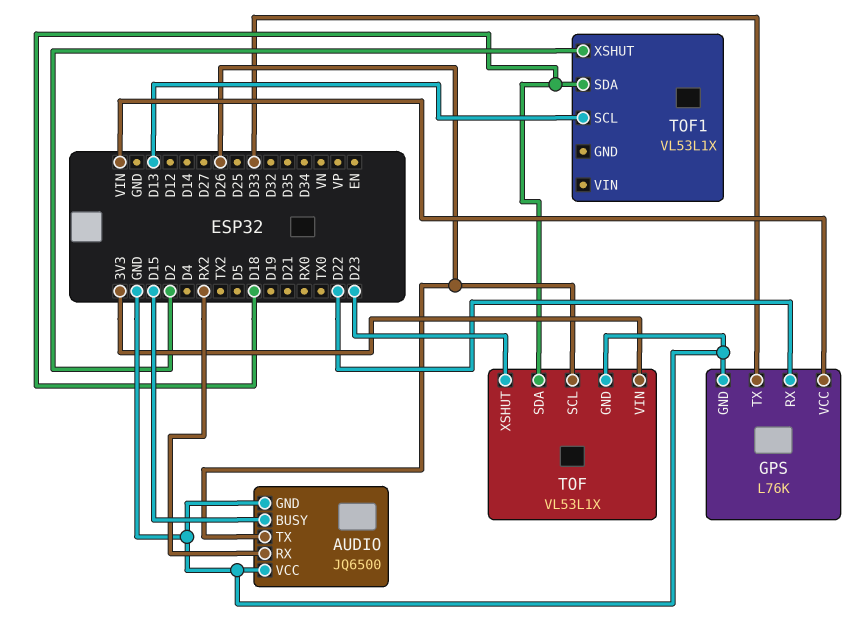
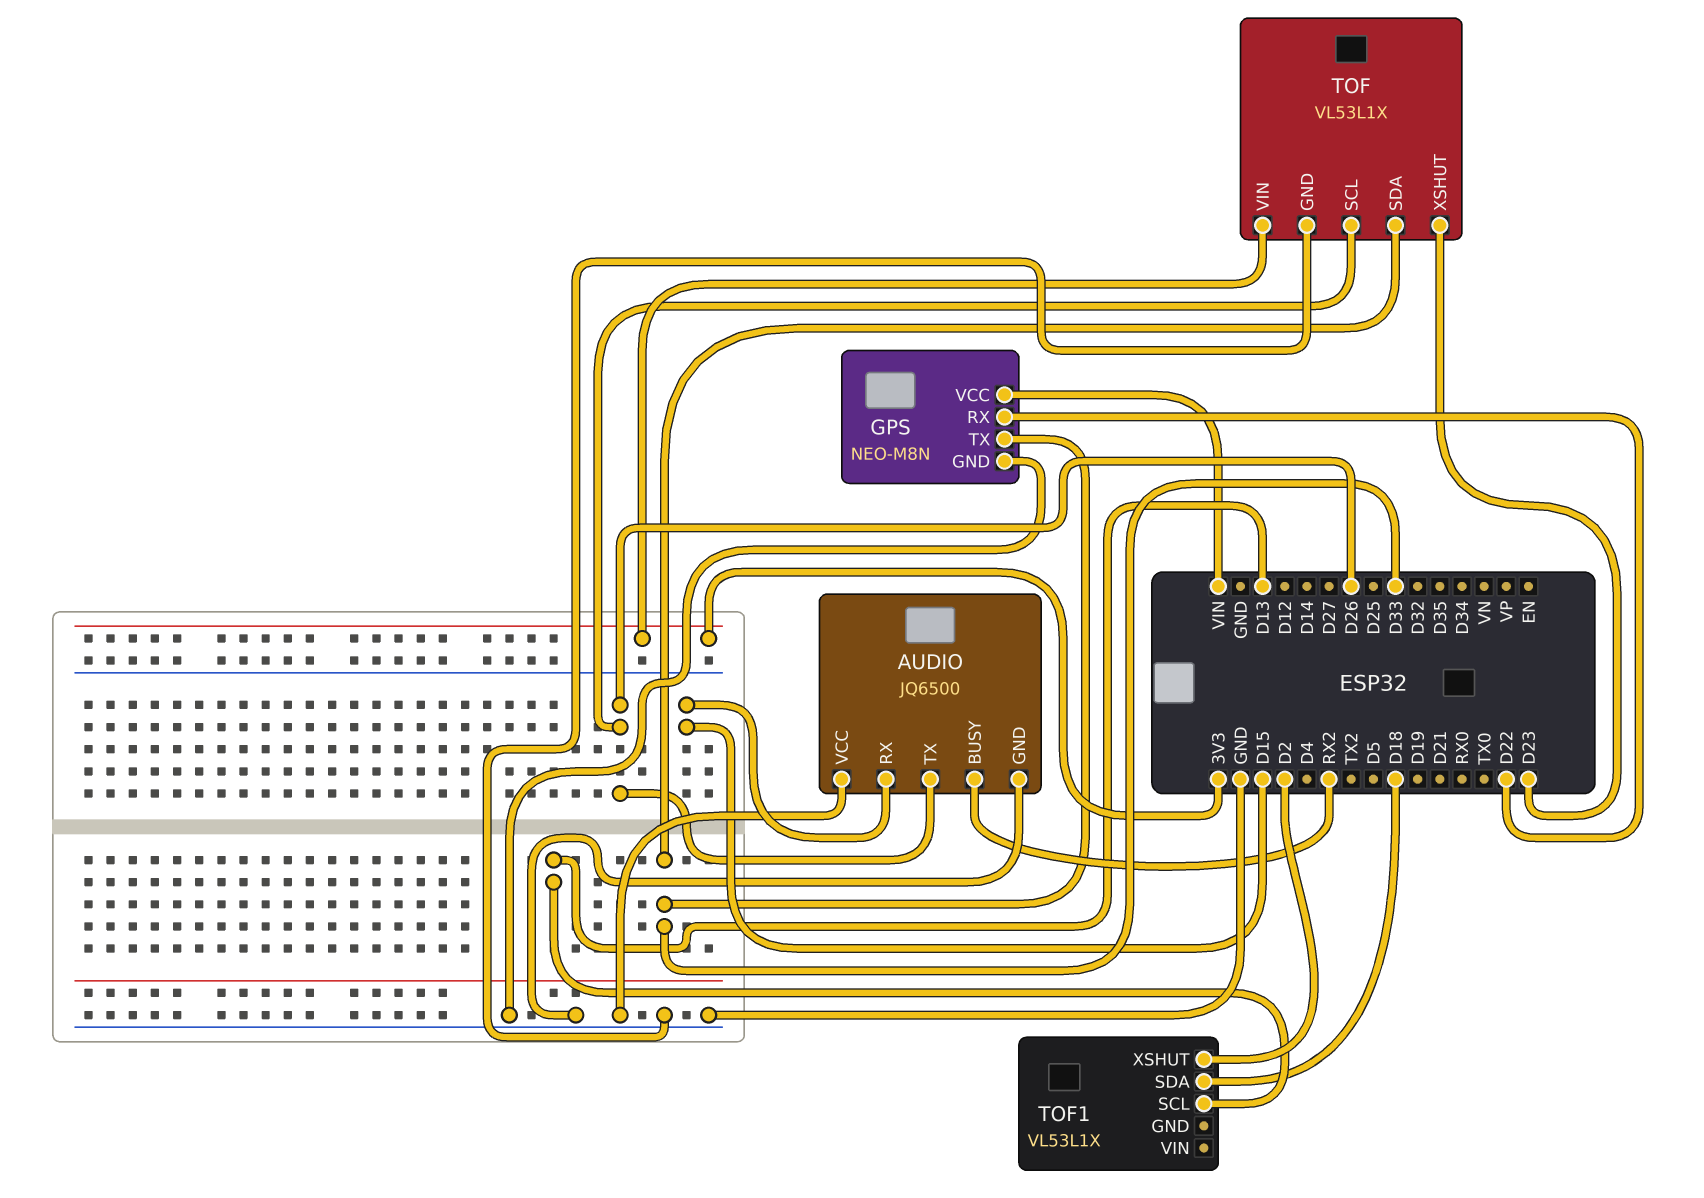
AUDIO pin BUSY: D15 -> RX2
AUDIO pin RX: RX2 -> D15
GPS: L76K -> NEO-M8N
TOF pin SDA: D18 -> D33

